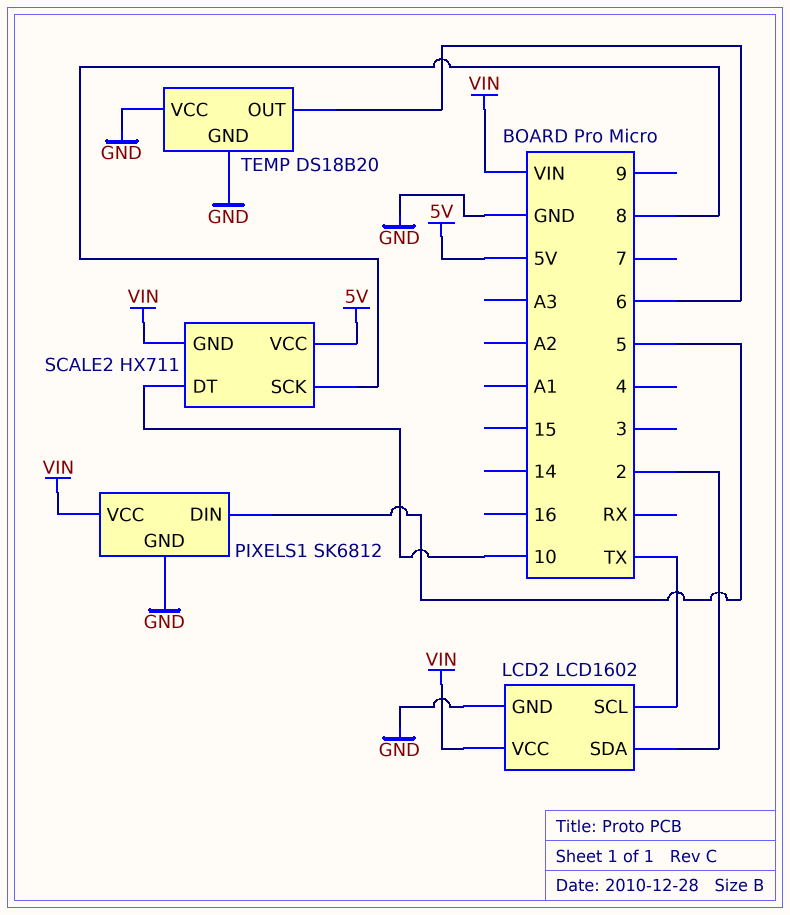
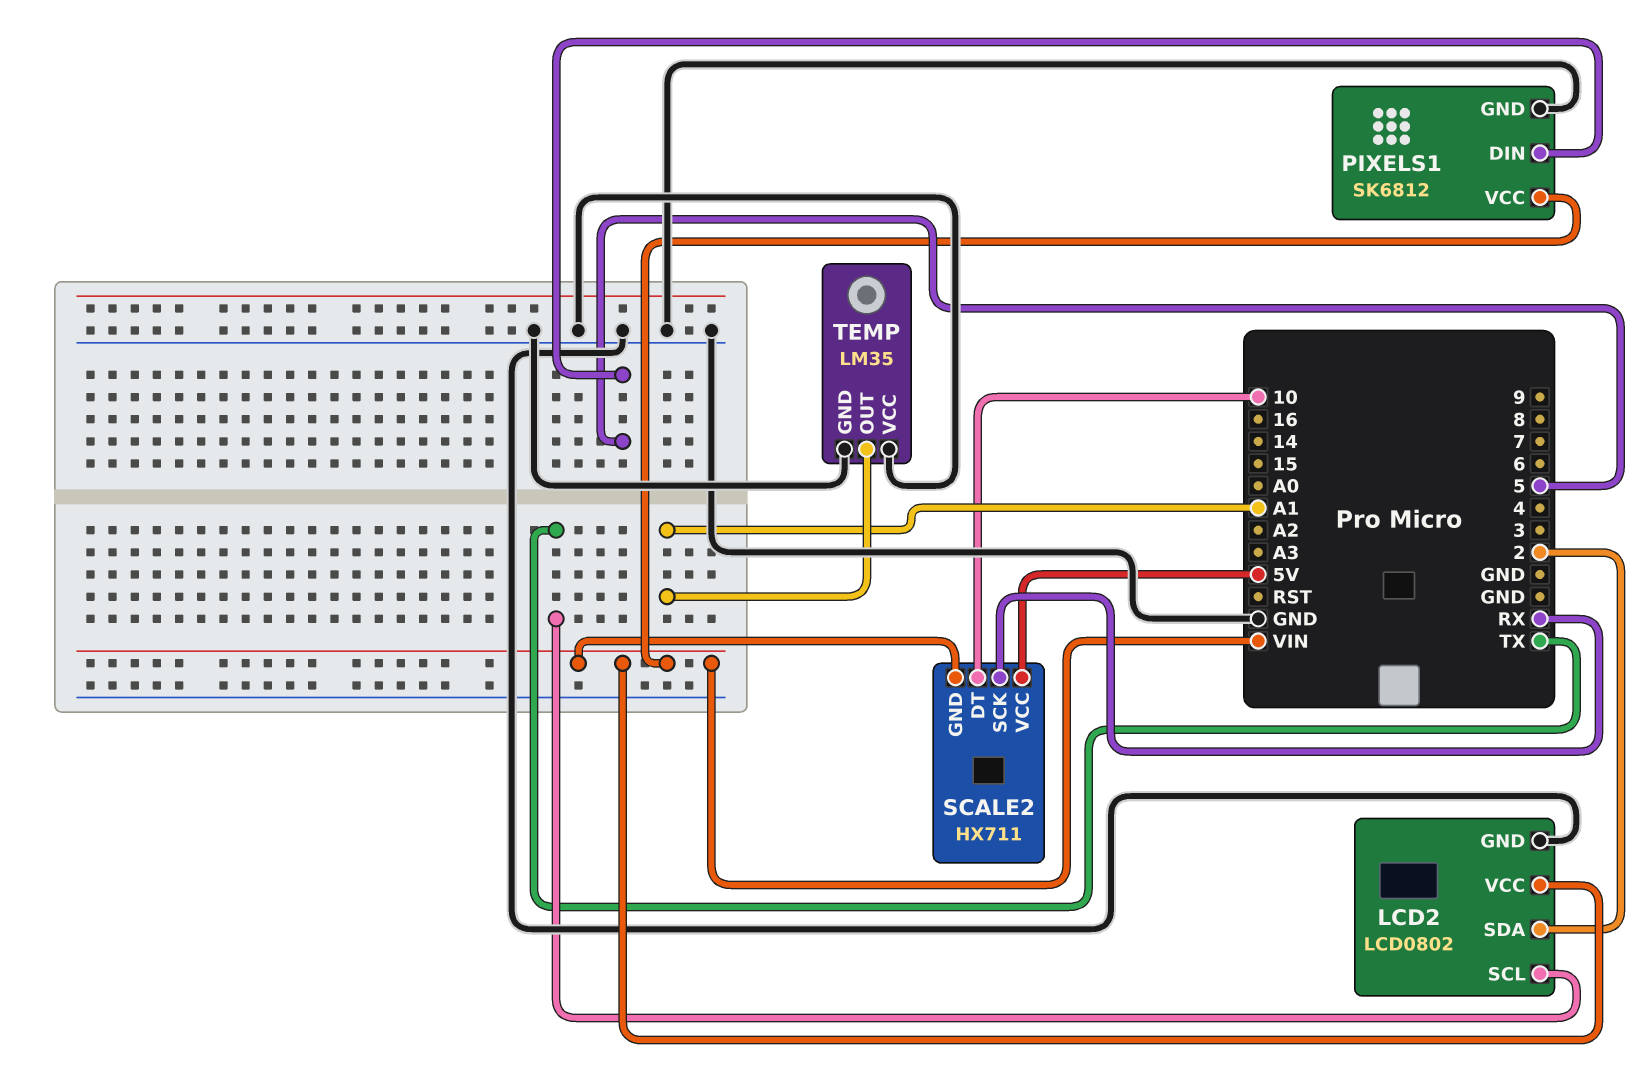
LCD2: LCD1602 -> LCD0802
SCALE2 pin SCK: 8 -> RX
TEMP: DS18B20 -> LM35
TEMP pin OUT: 6 -> A1

